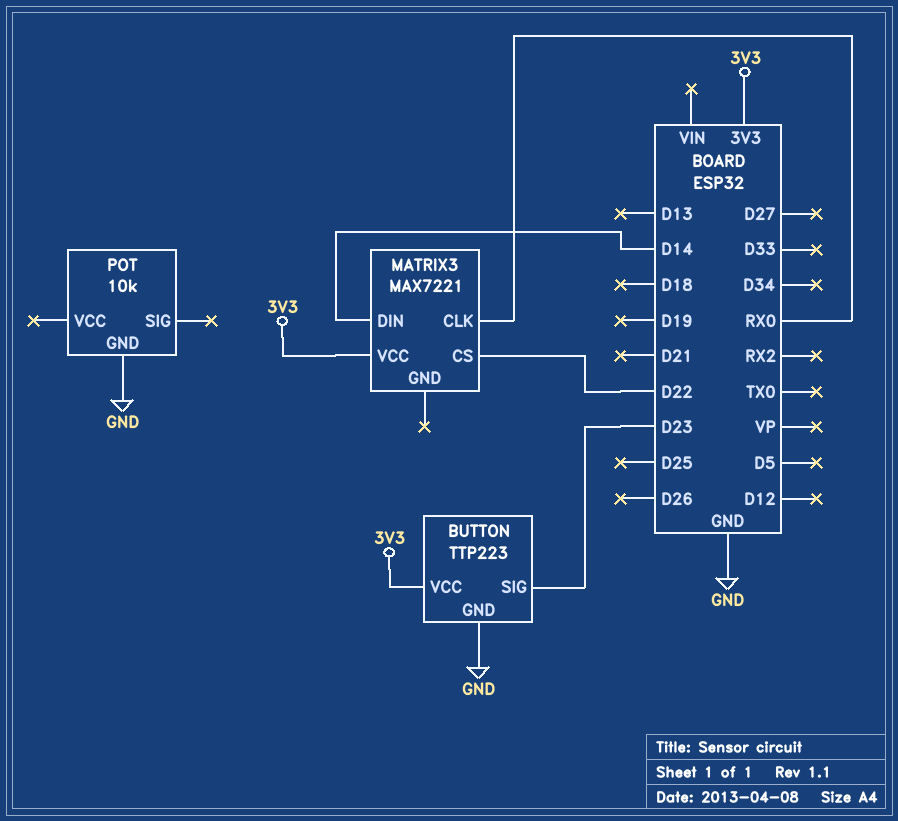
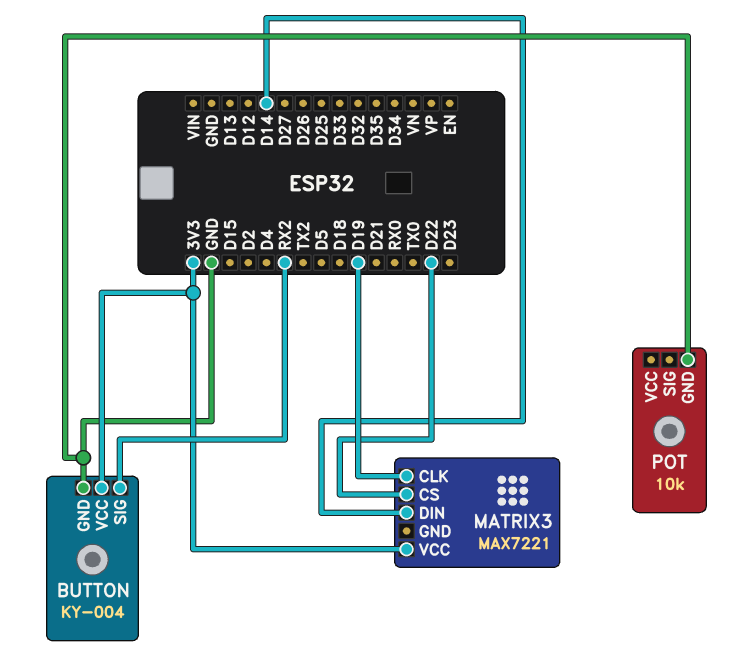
BUTTON: TTP223 -> KY-004
BUTTON pin SIG: D23 -> RX2
MATRIX3 pin CLK: RX0 -> D19

